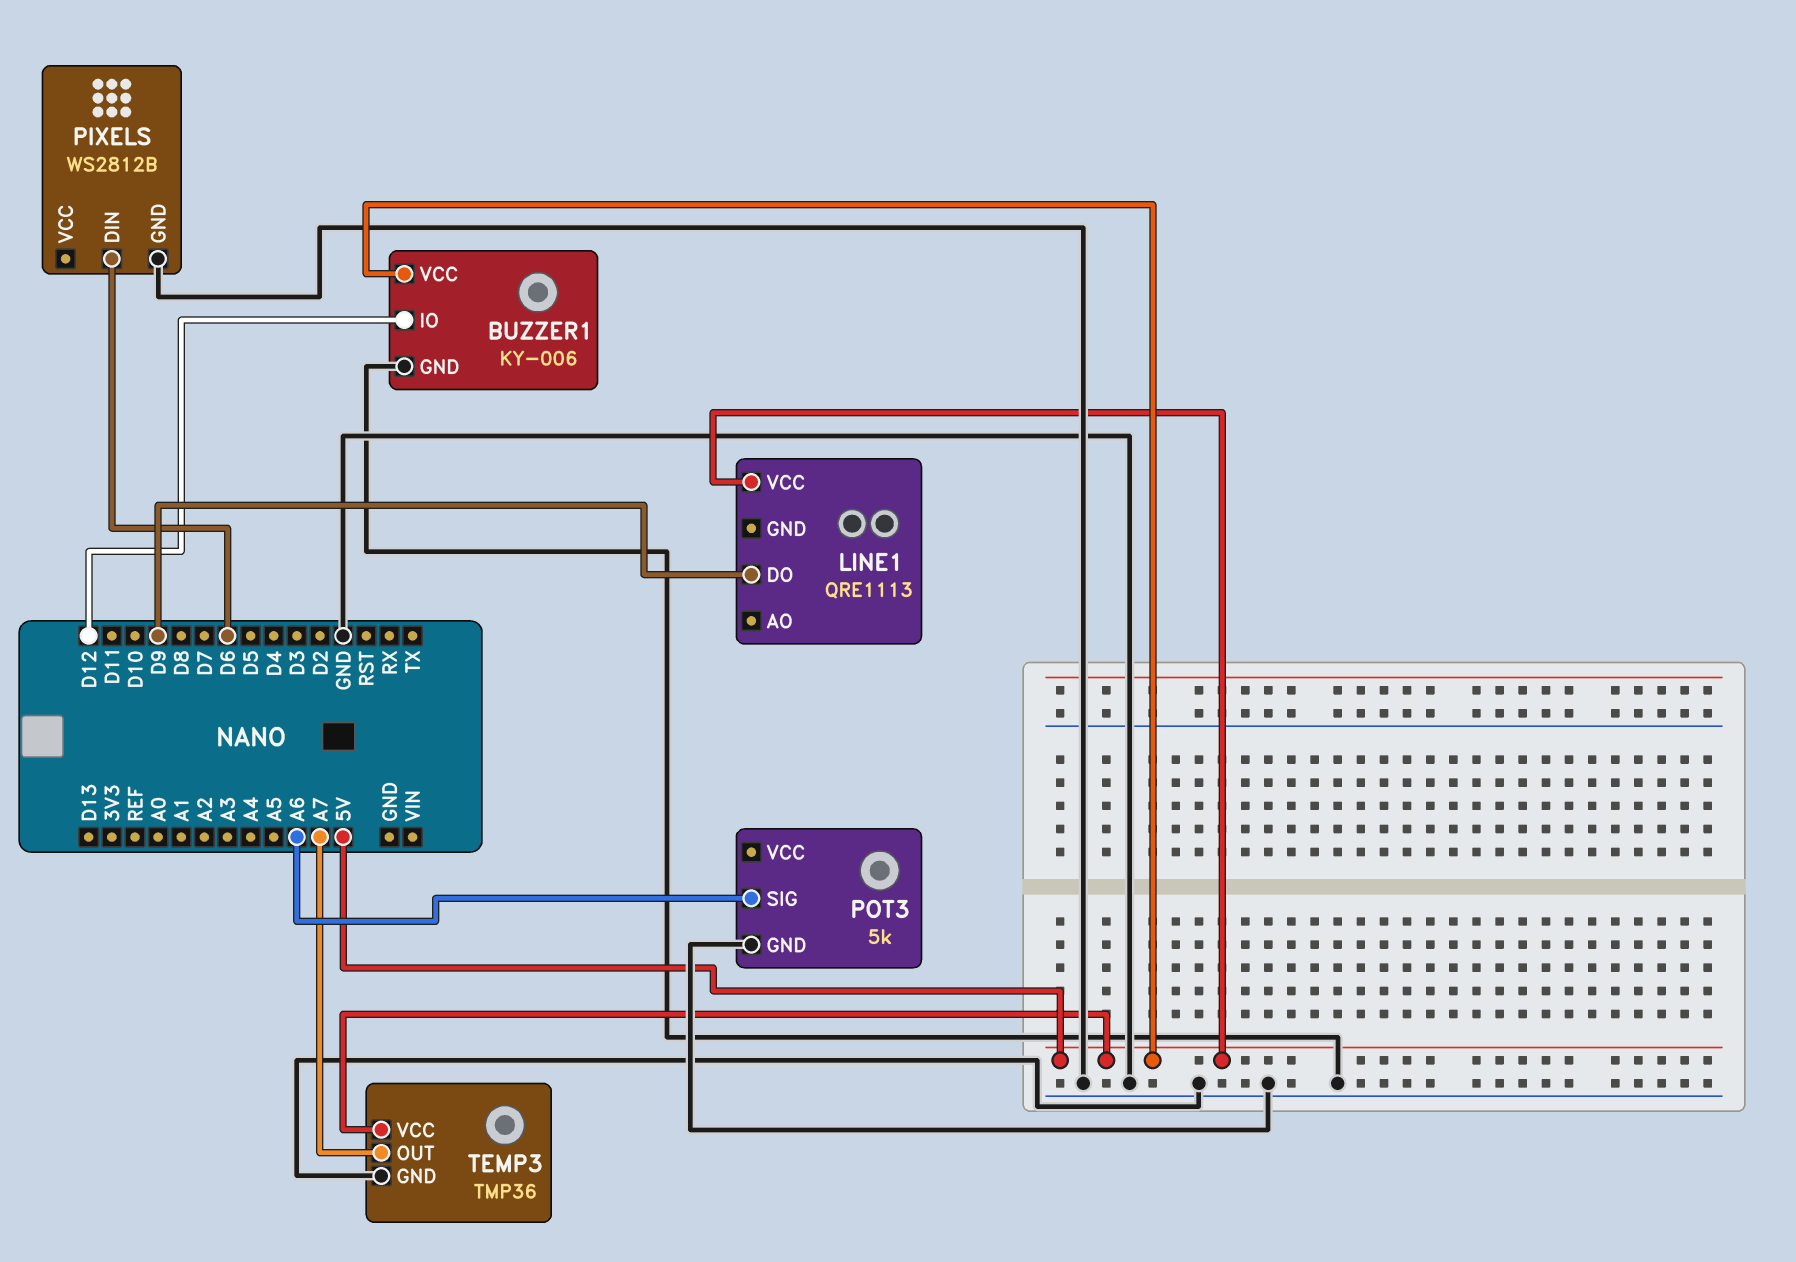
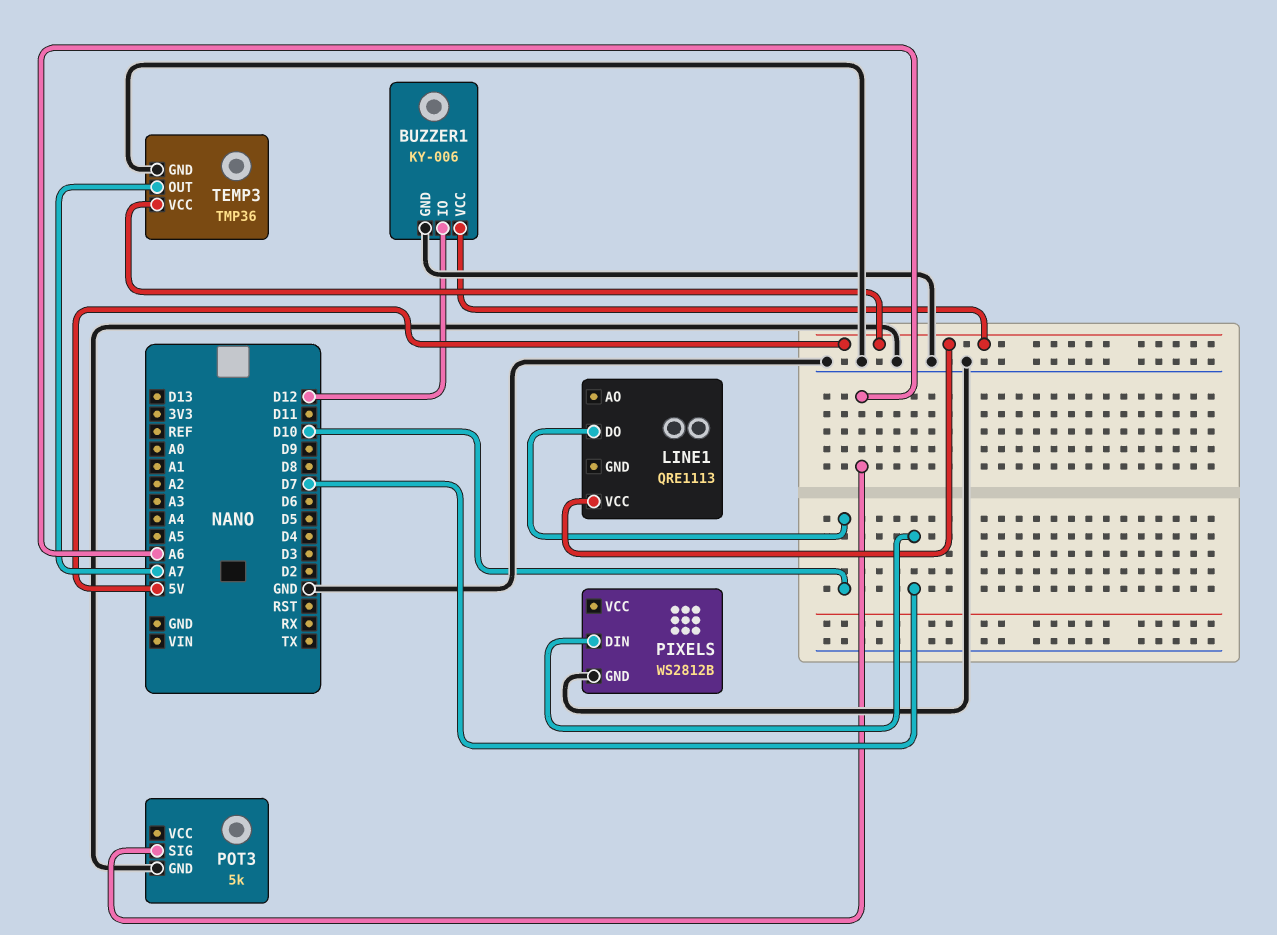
LINE1 pin DO: D9 -> D10
PIXELS pin DIN: D6 -> D7

